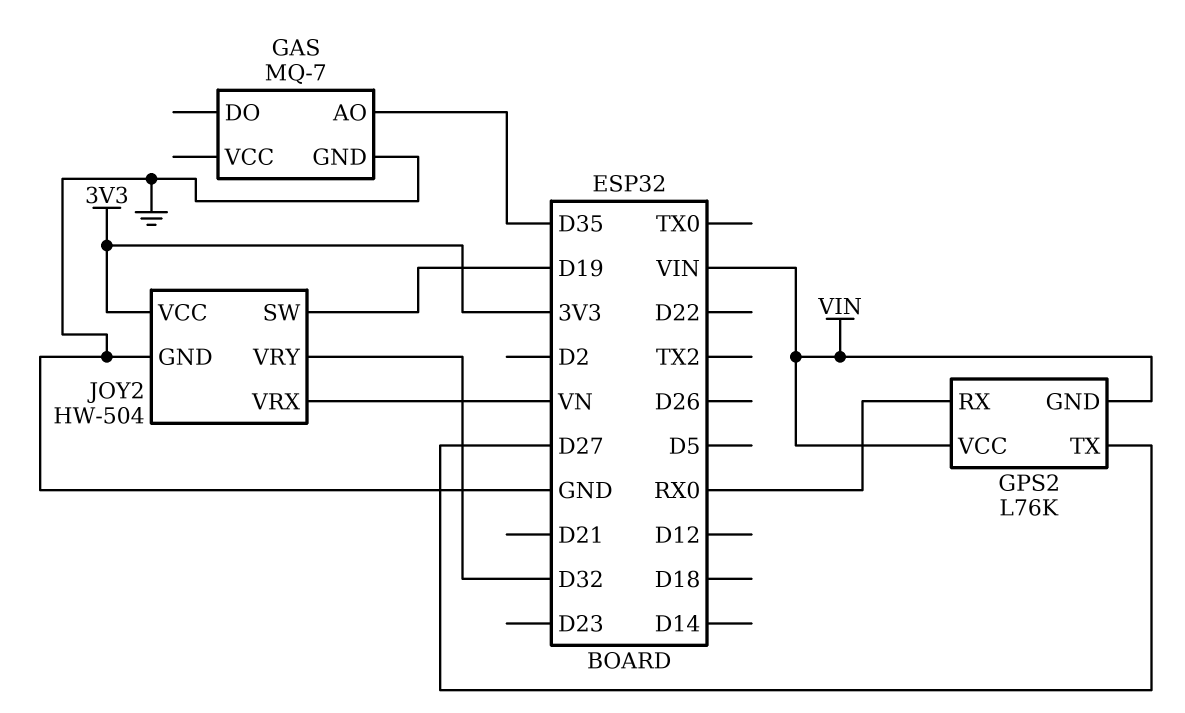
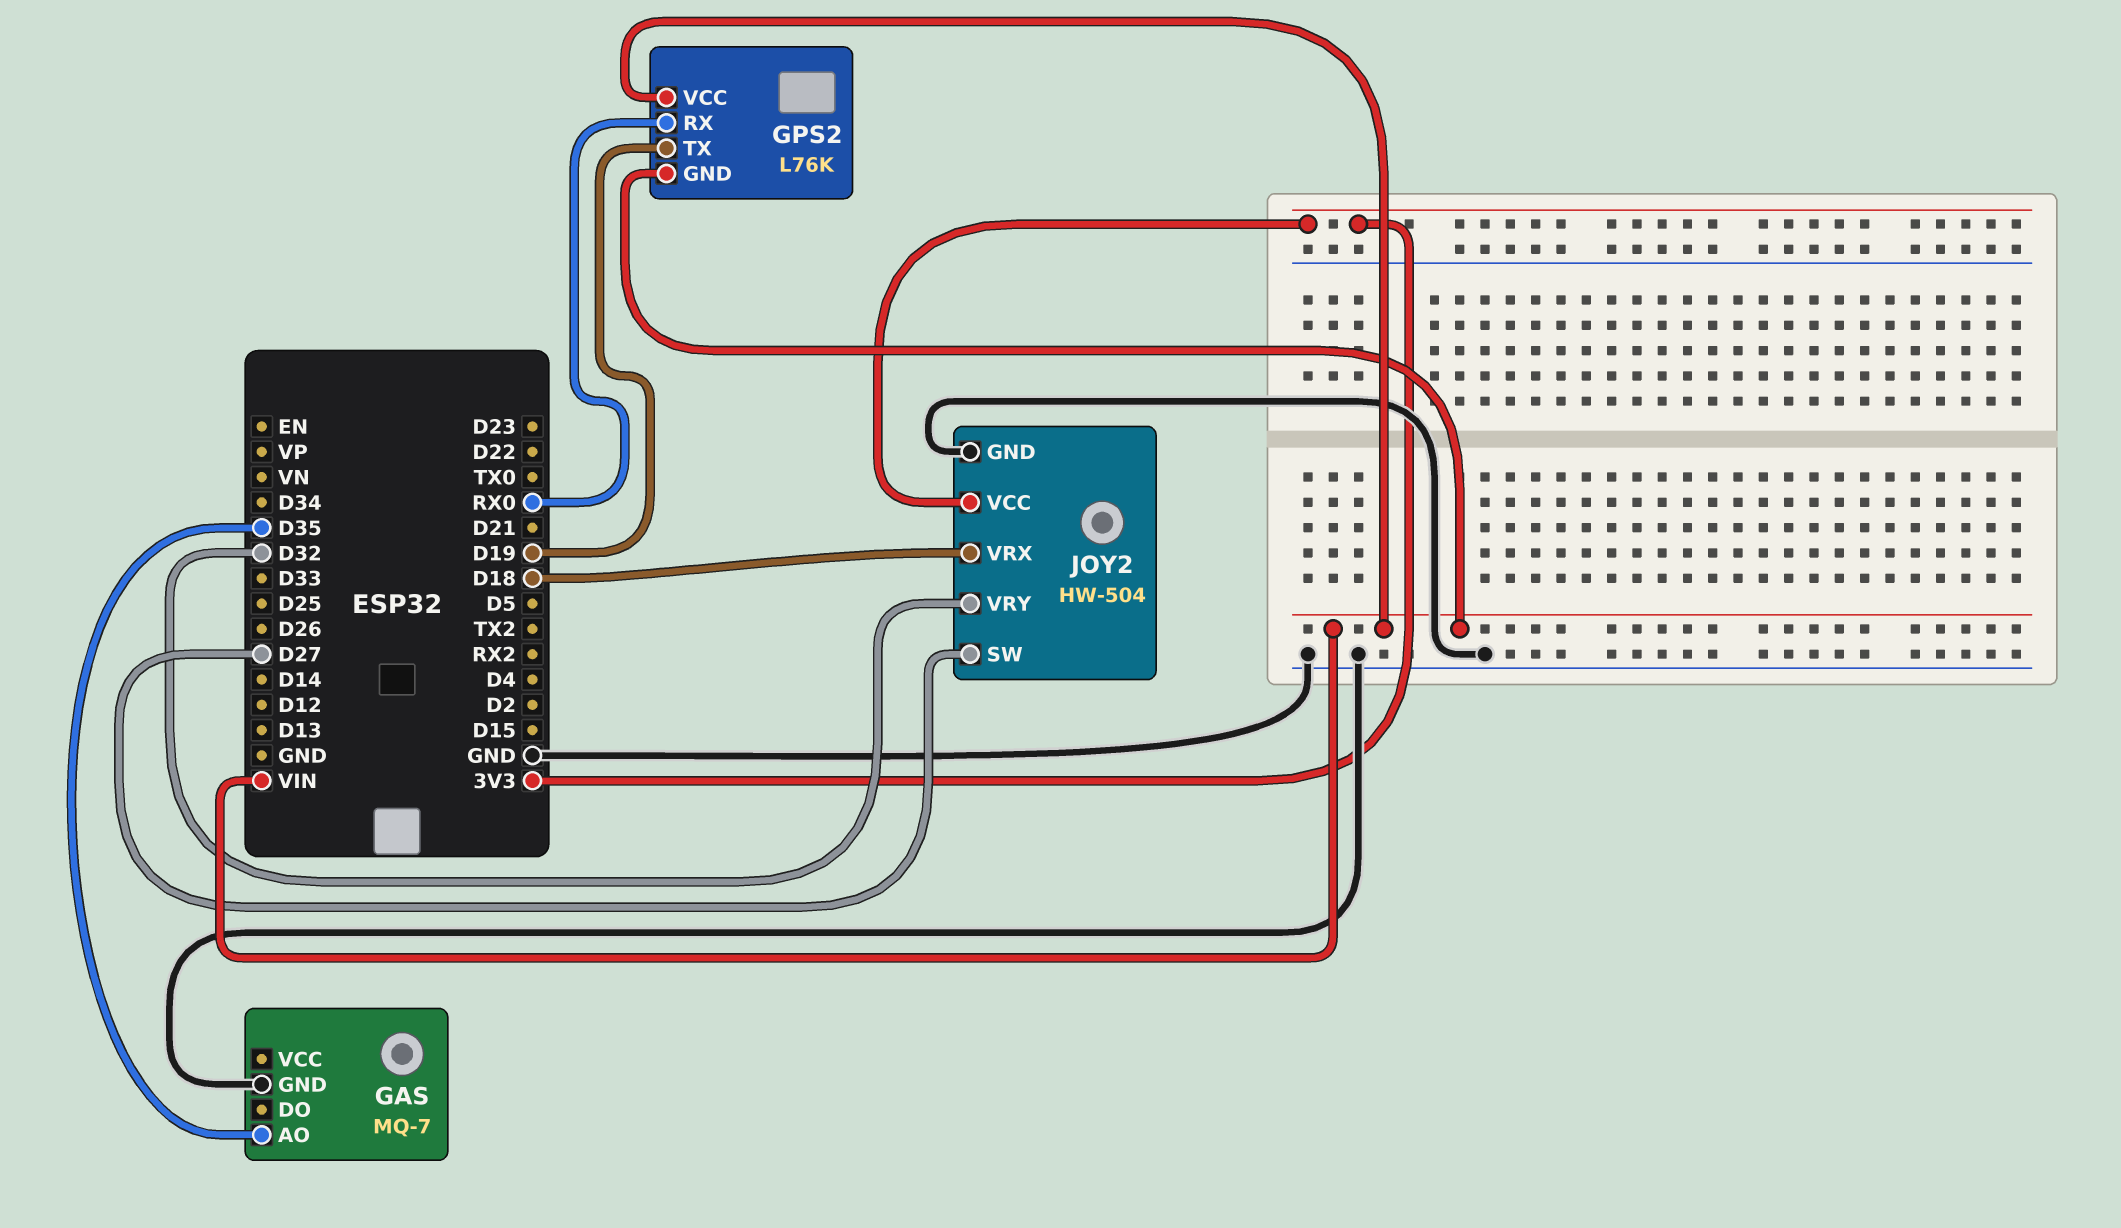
GPS2 pin TX: D27 -> D19
JOY2 pin SW: D19 -> D27
JOY2 pin VRX: VN -> D18

